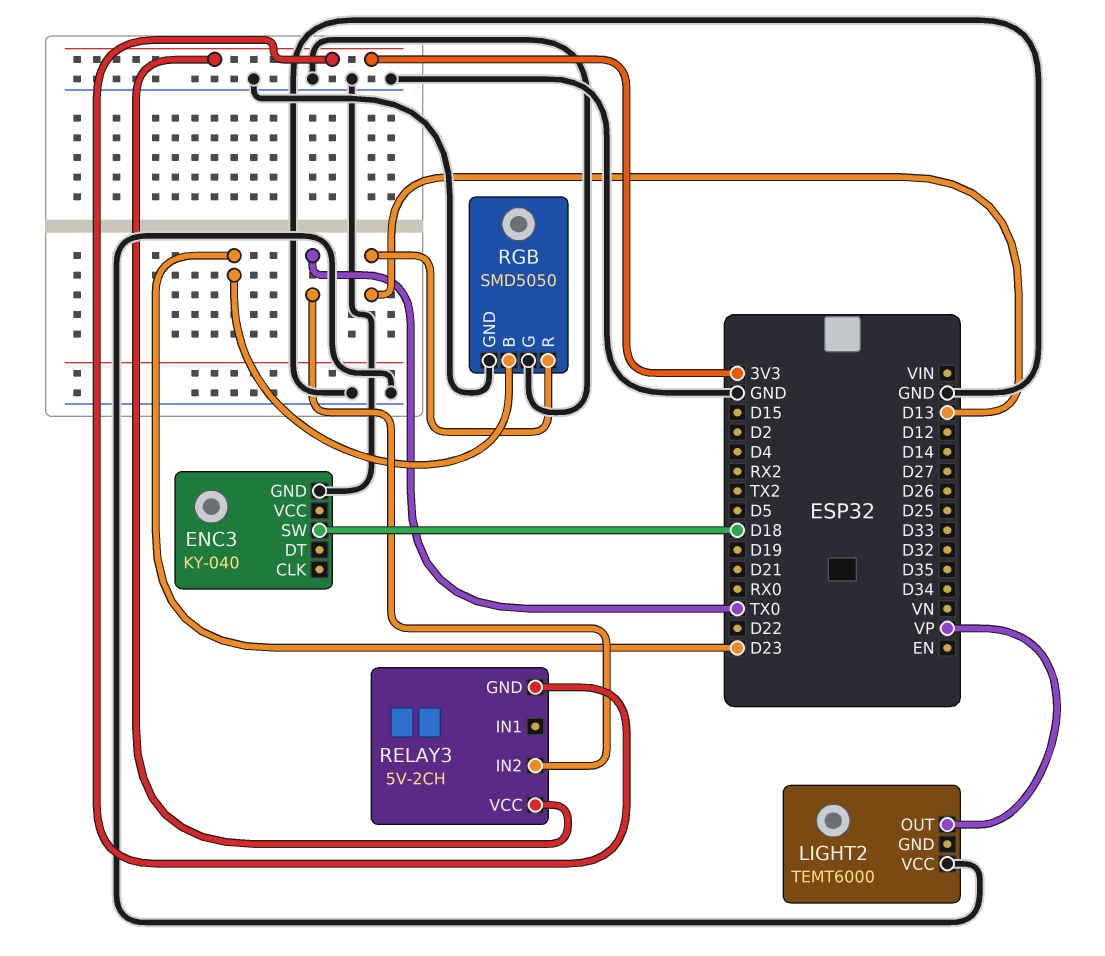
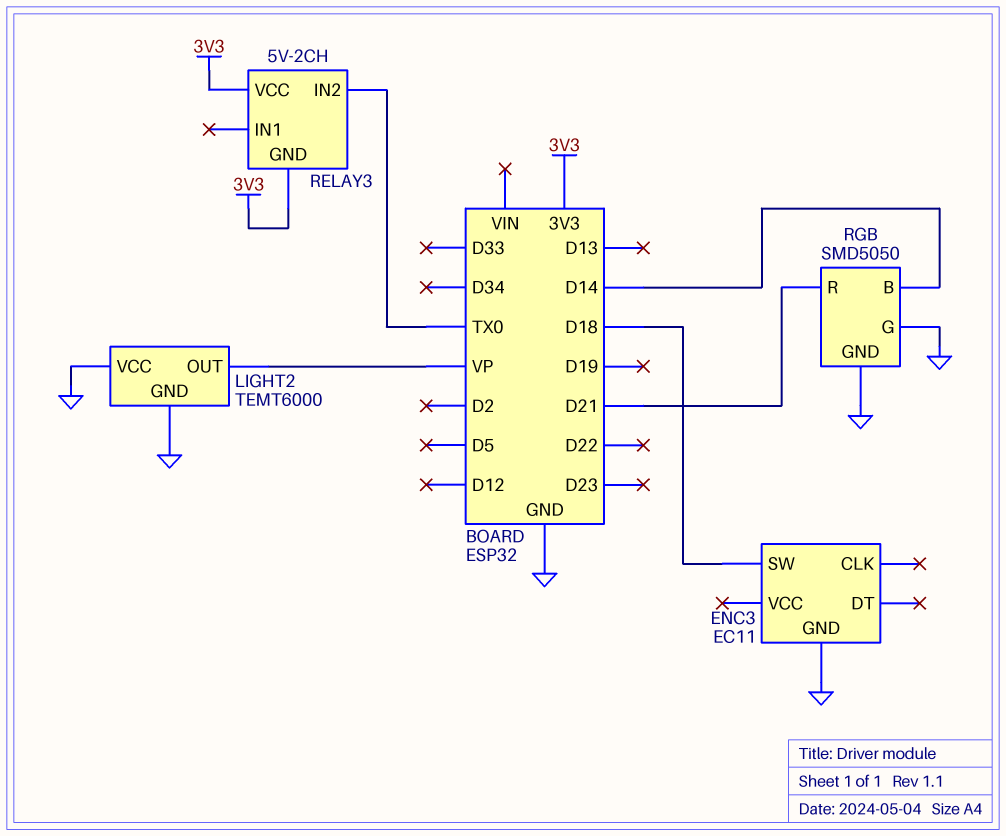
ENC3: KY-040 -> EC11
LIGHT2 pin GND: none -> GND
RGB pin B: D23 -> D14
RGB pin R: D13 -> D21

